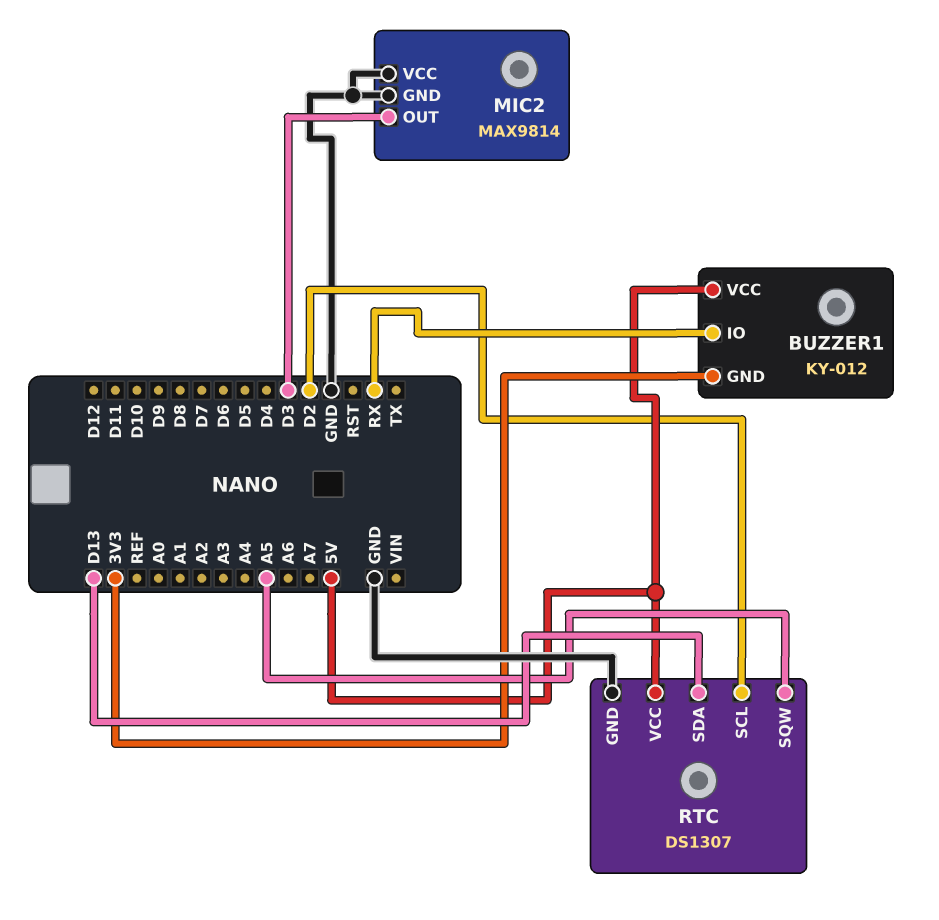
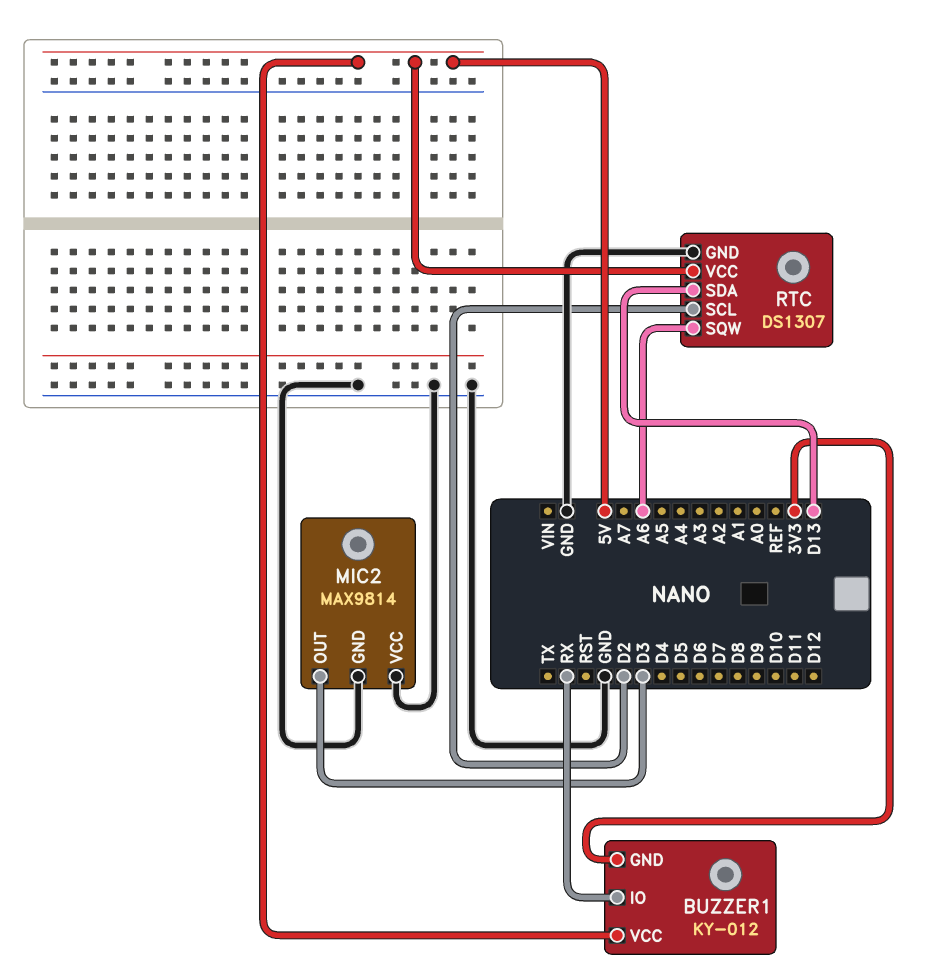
RTC pin SQW: A5 -> A6

